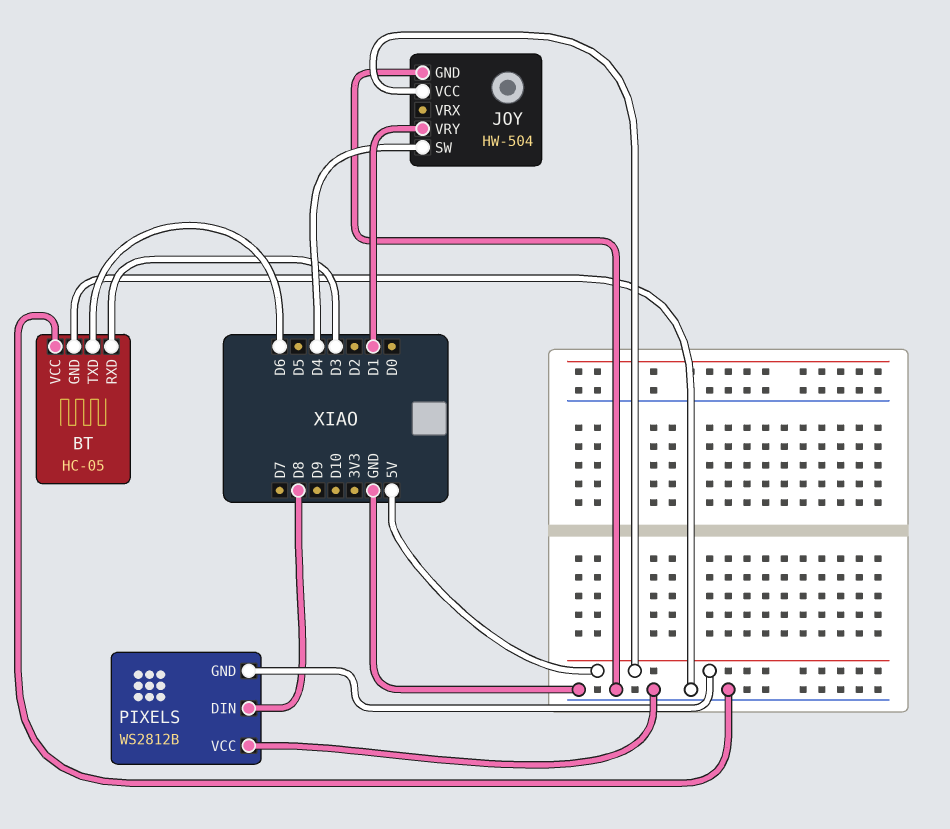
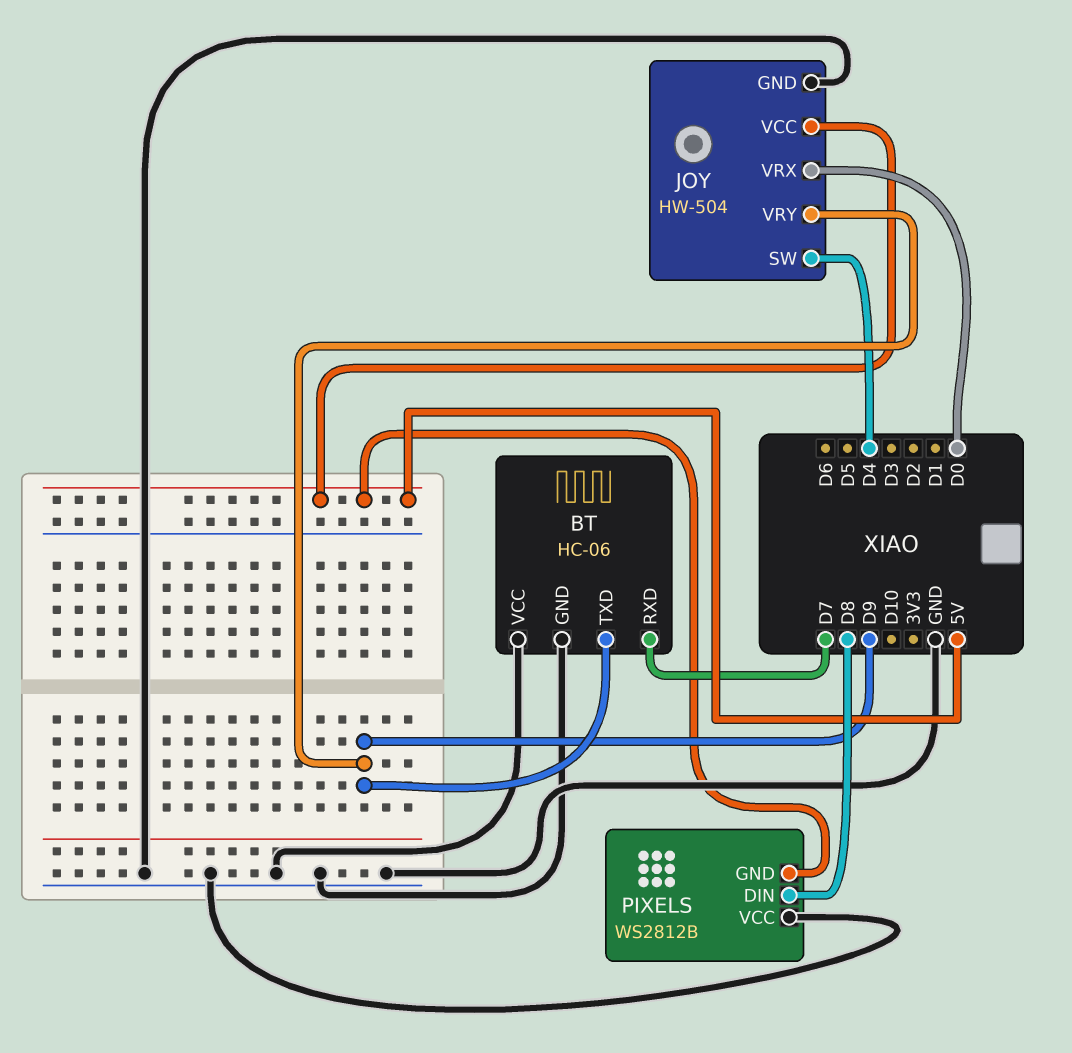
BT: HC-05 -> HC-06
BT pin RXD: D3 -> D7
BT pin TXD: D6 -> D9
JOY pin VRX: none -> D0
JOY pin VRY: D1 -> D9

